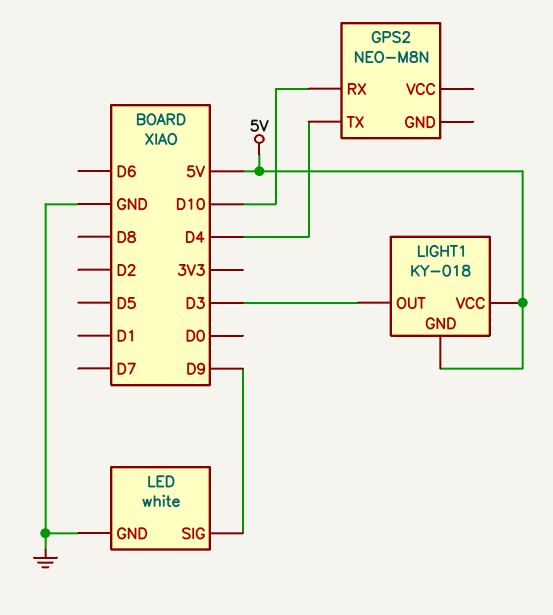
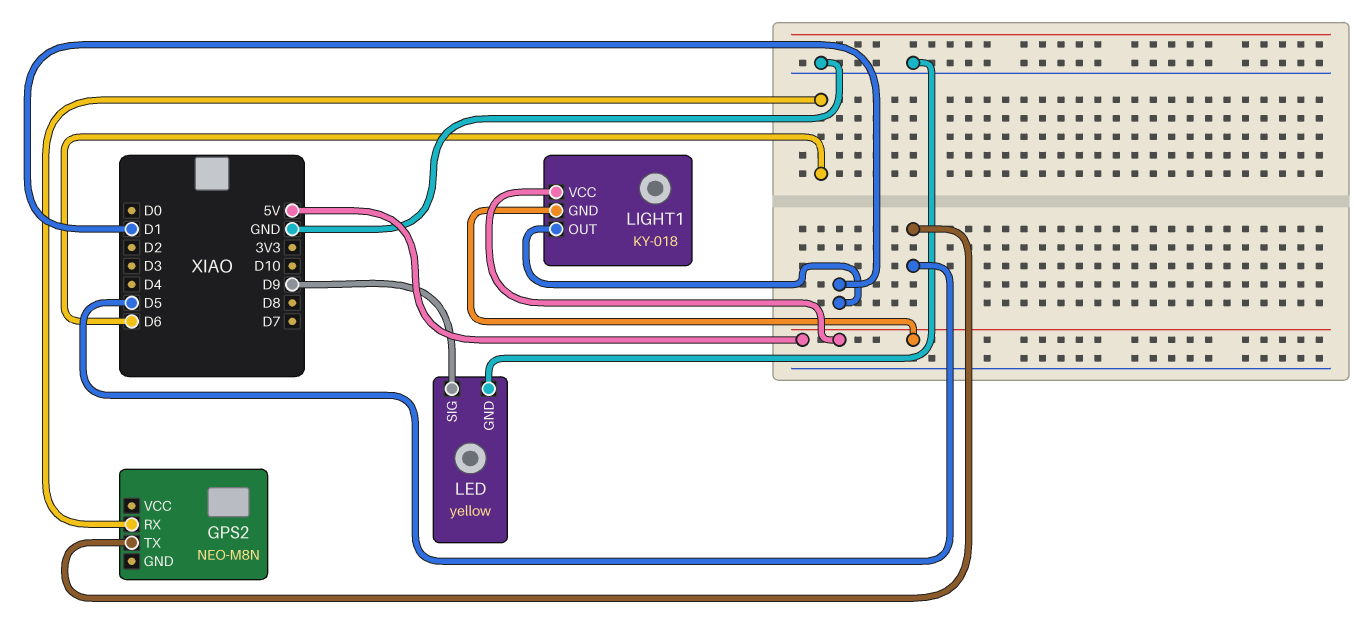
GPS2 pin RX: D10 -> D6
GPS2 pin TX: D4 -> D5
LED: white -> yellow
LIGHT1 pin OUT: D3 -> D1

